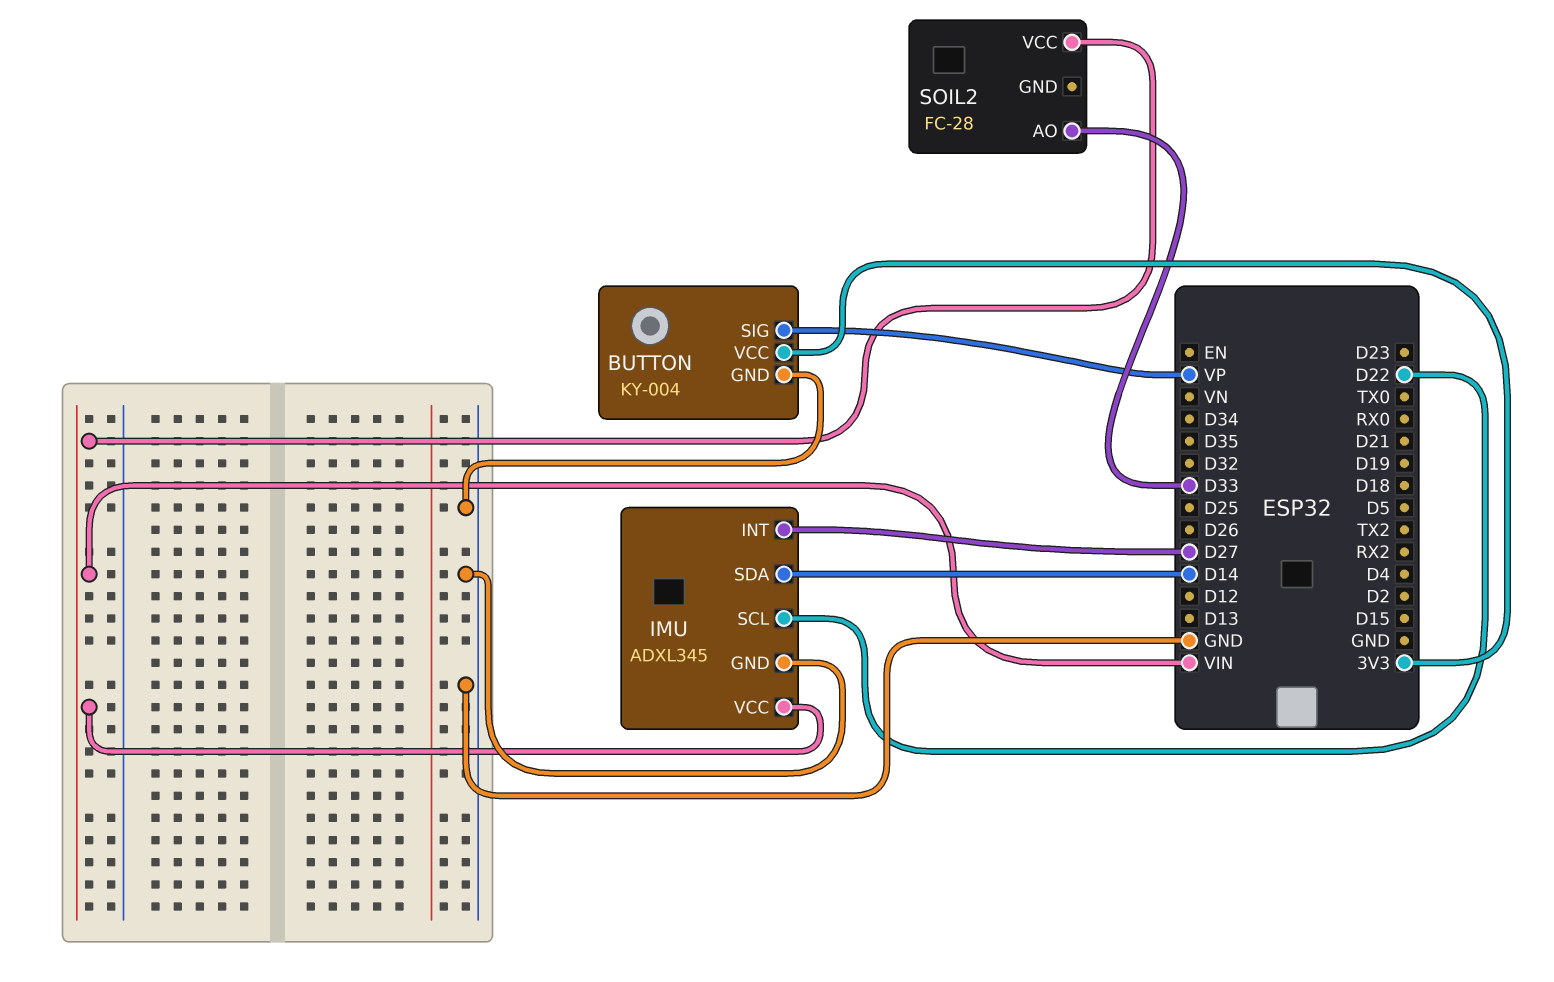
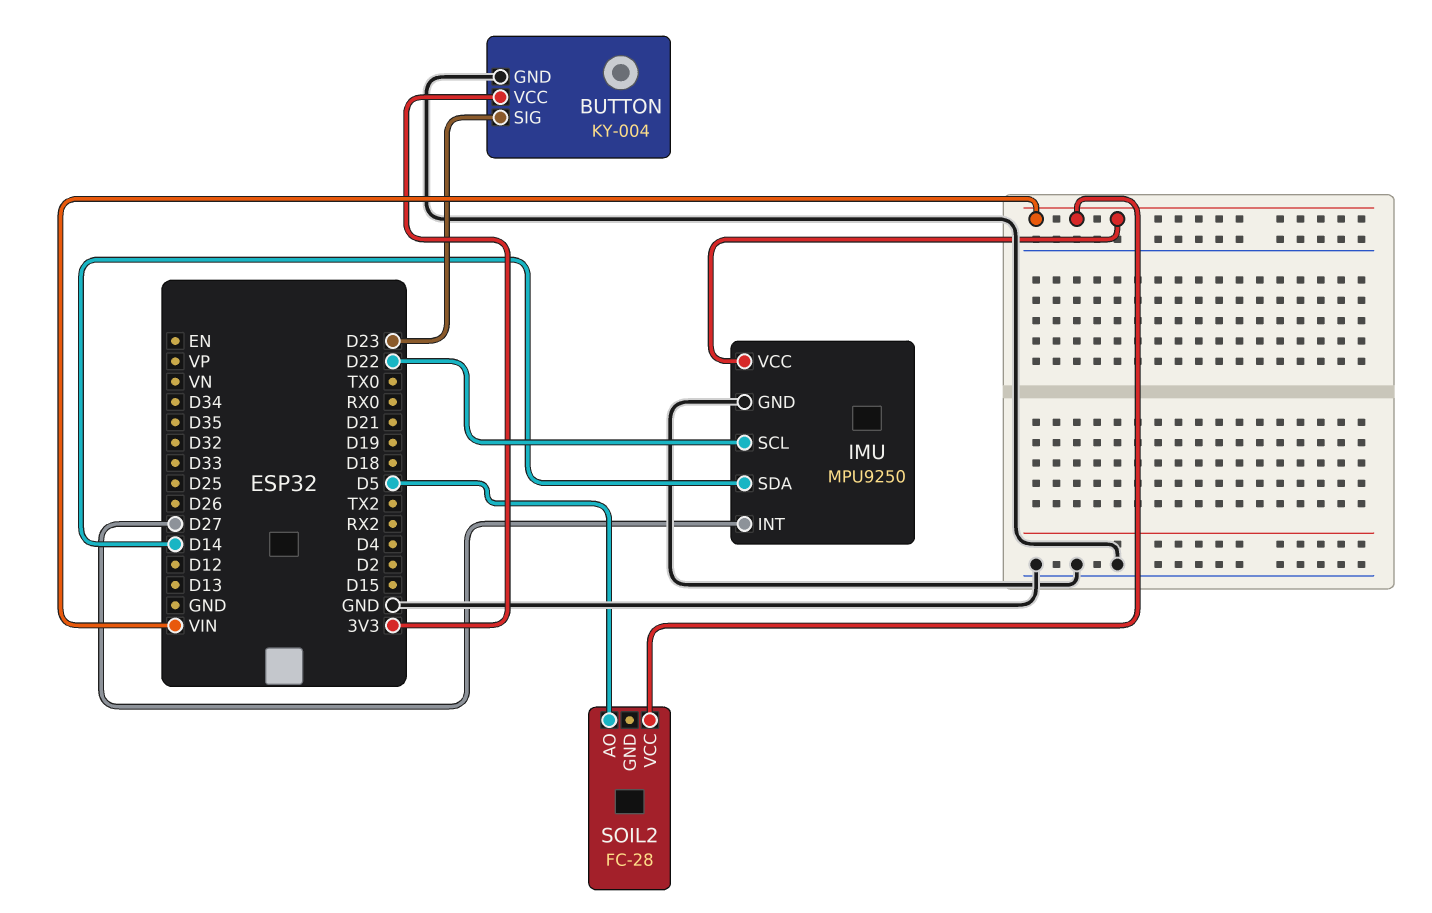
BUTTON pin SIG: VP -> D23
IMU: ADXL345 -> MPU9250
SOIL2 pin AO: D33 -> D5

